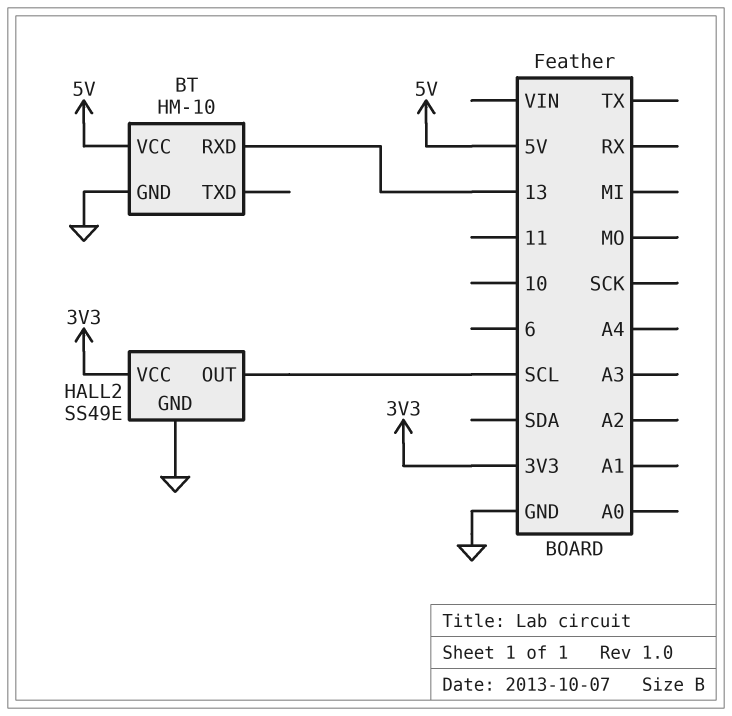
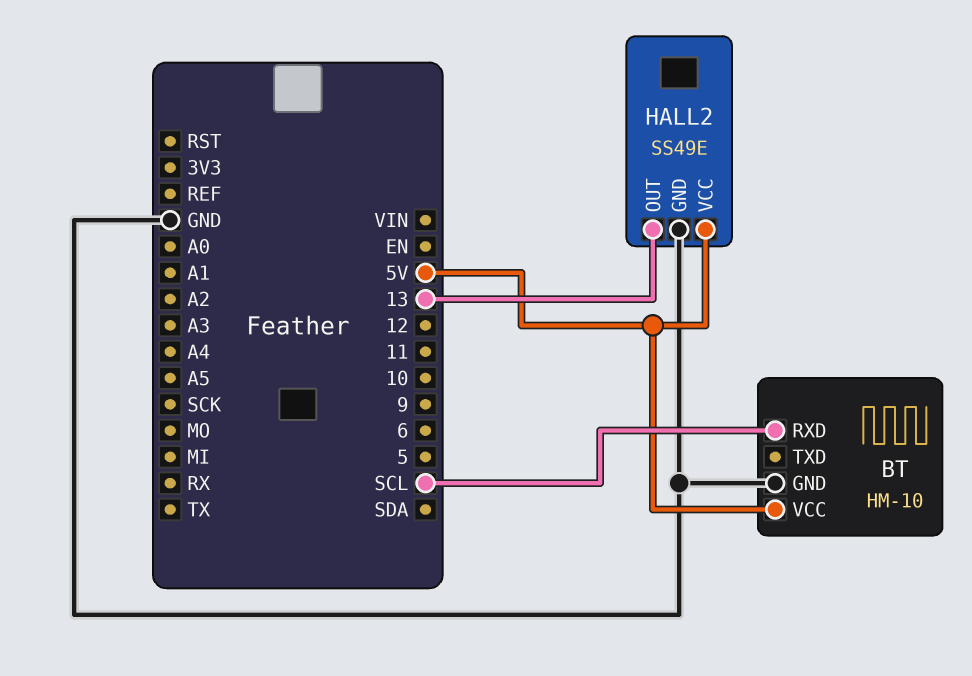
BT pin RXD: 13 -> SCL
HALL2 pin OUT: SCL -> 13
HALL2 pin VCC: 3V3 -> 5V

